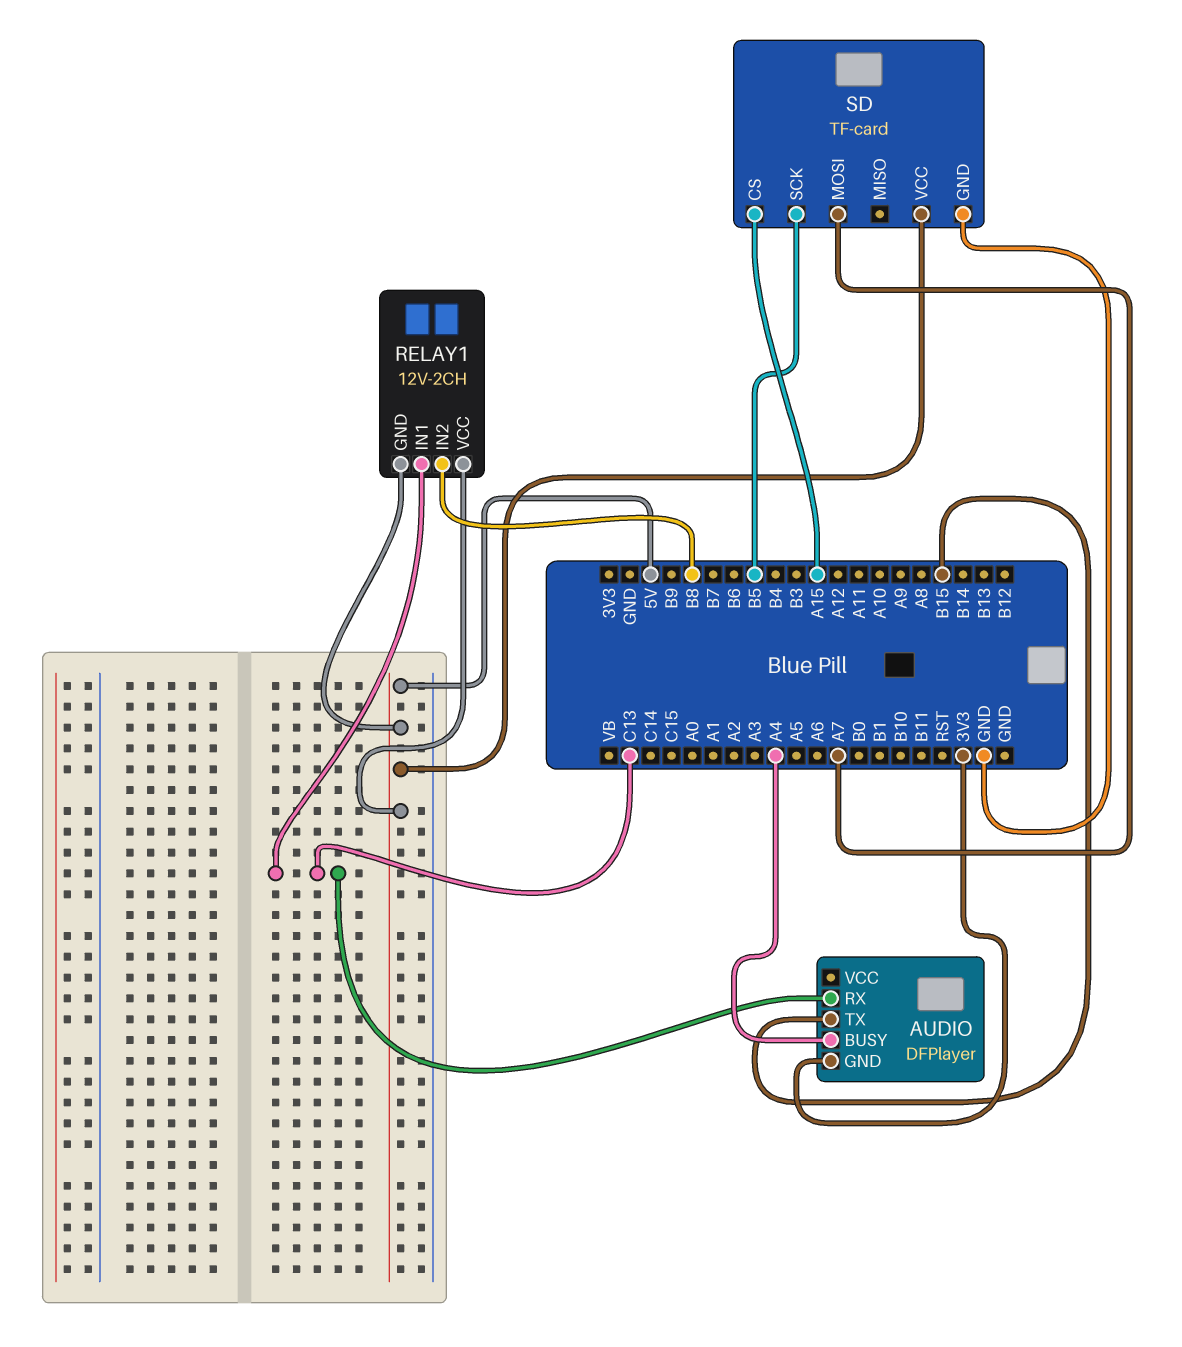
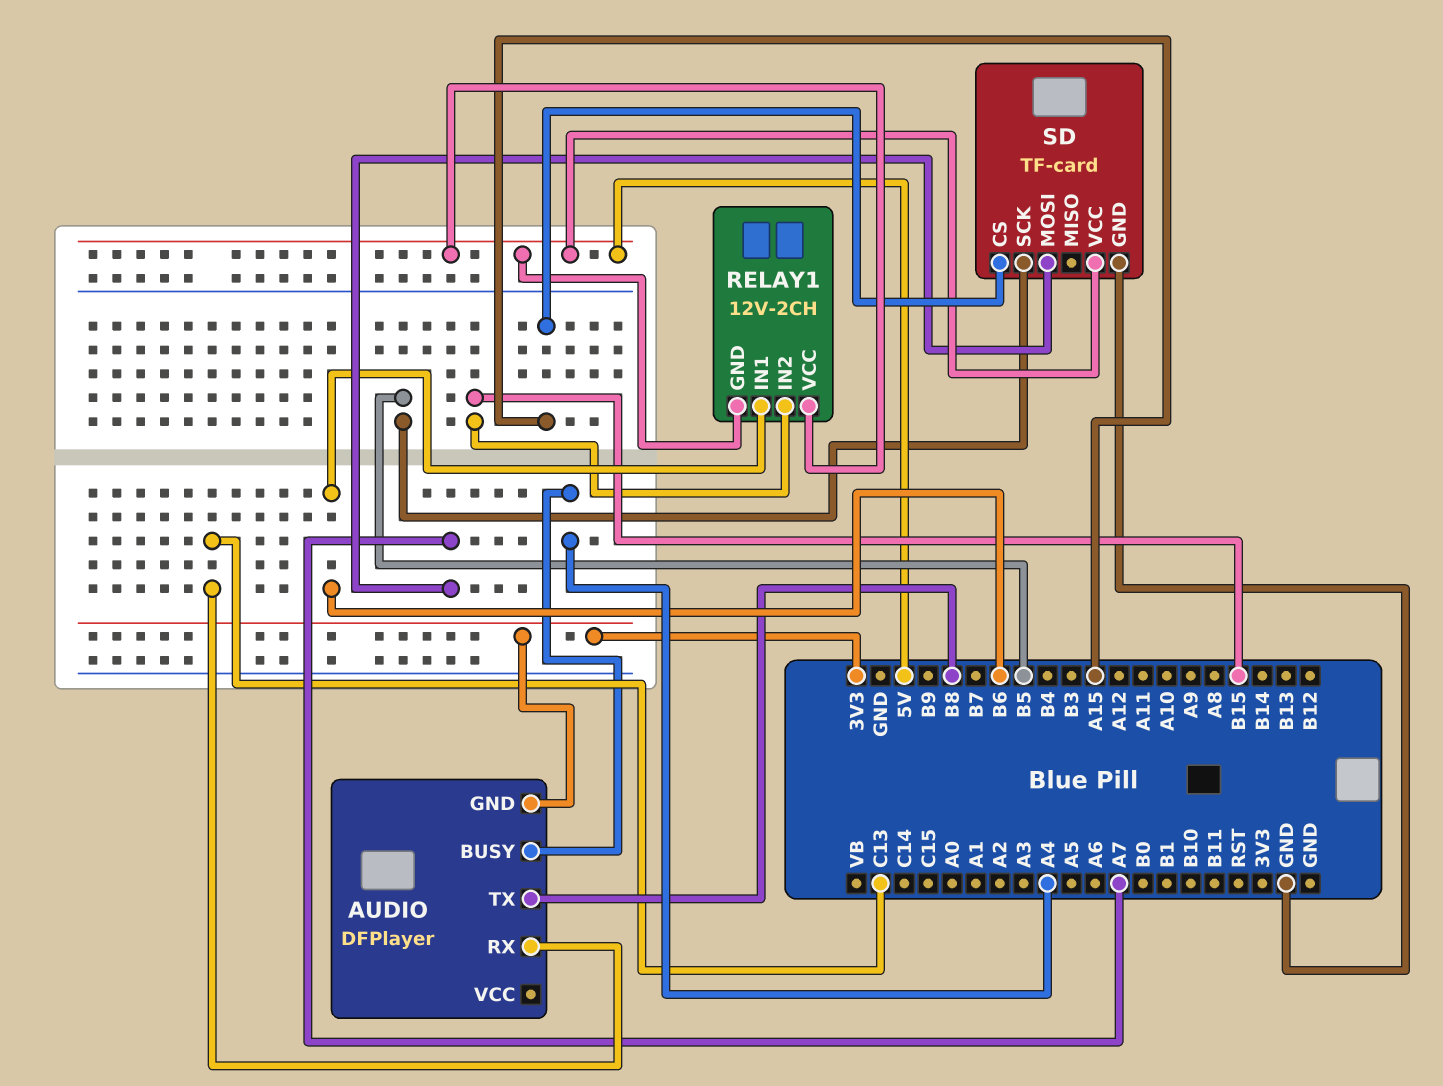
AUDIO pin TX: B15 -> B8
RELAY1 pin IN1: C13 -> B6
RELAY1 pin IN2: B8 -> B15

